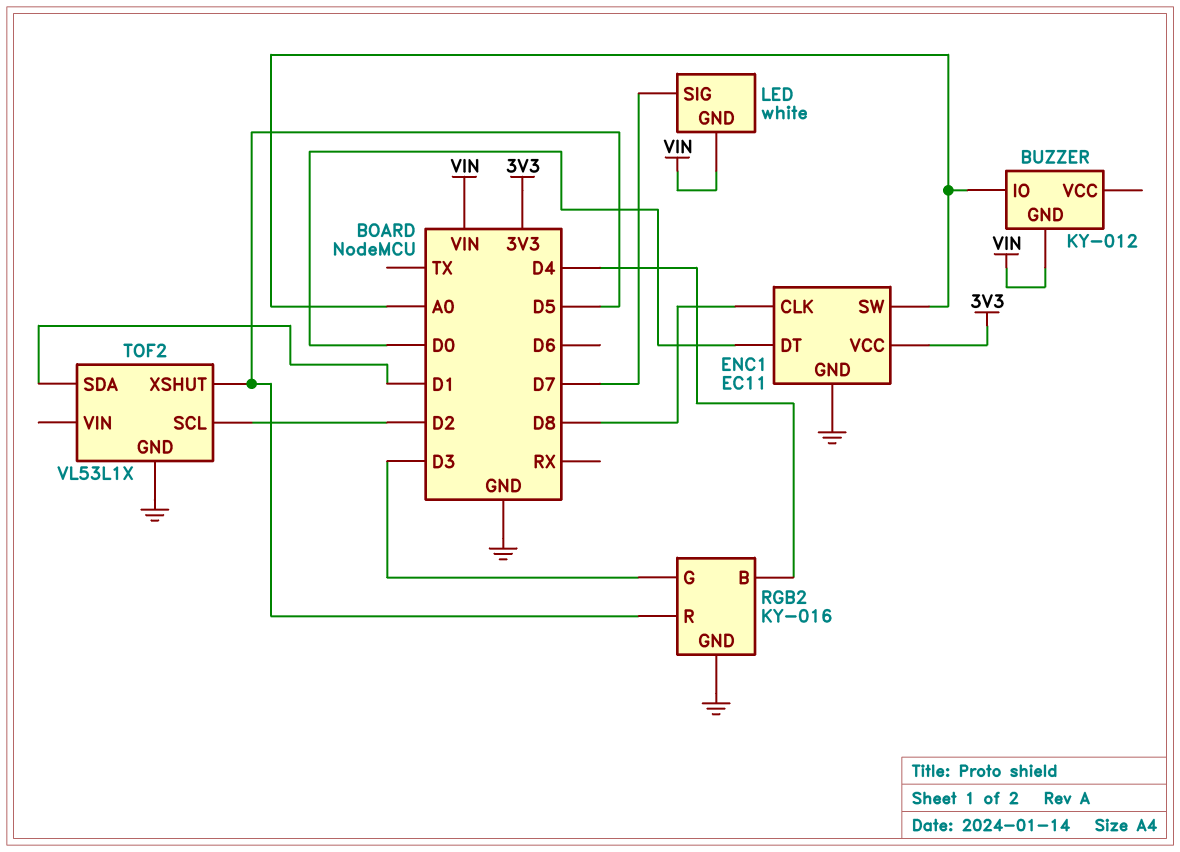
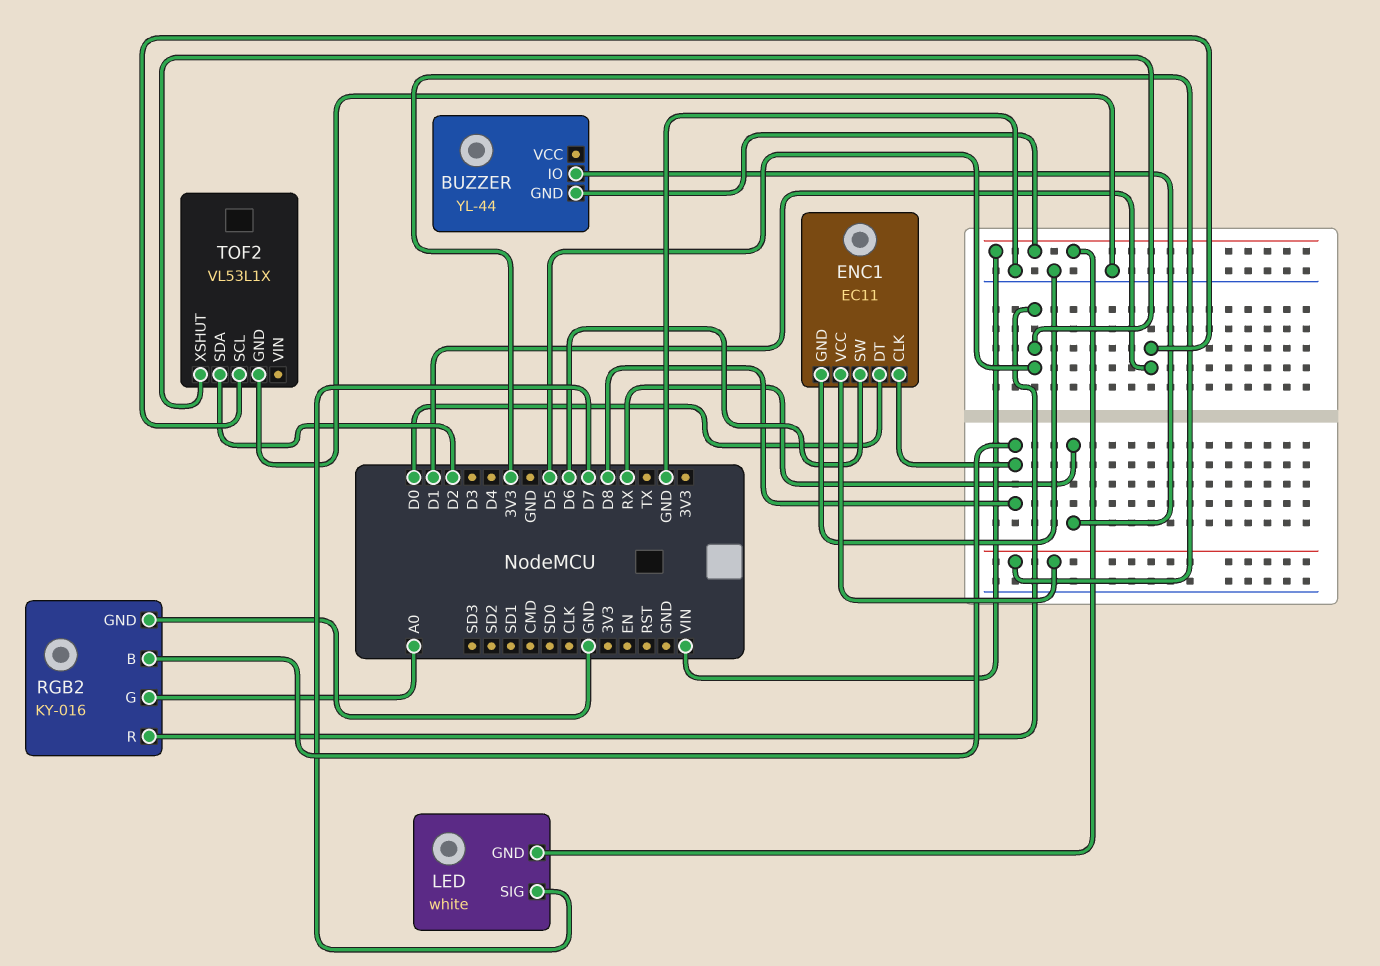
BUZZER: KY-012 -> YL-44
BUZZER pin IO: A0 -> RX
ENC1 pin SW: A0 -> D6
RGB2 pin B: D4 -> D8
RGB2 pin G: D3 -> A0
TOF2 pin SCL: D2 -> D1
TOF2 pin SDA: D1 -> D2

